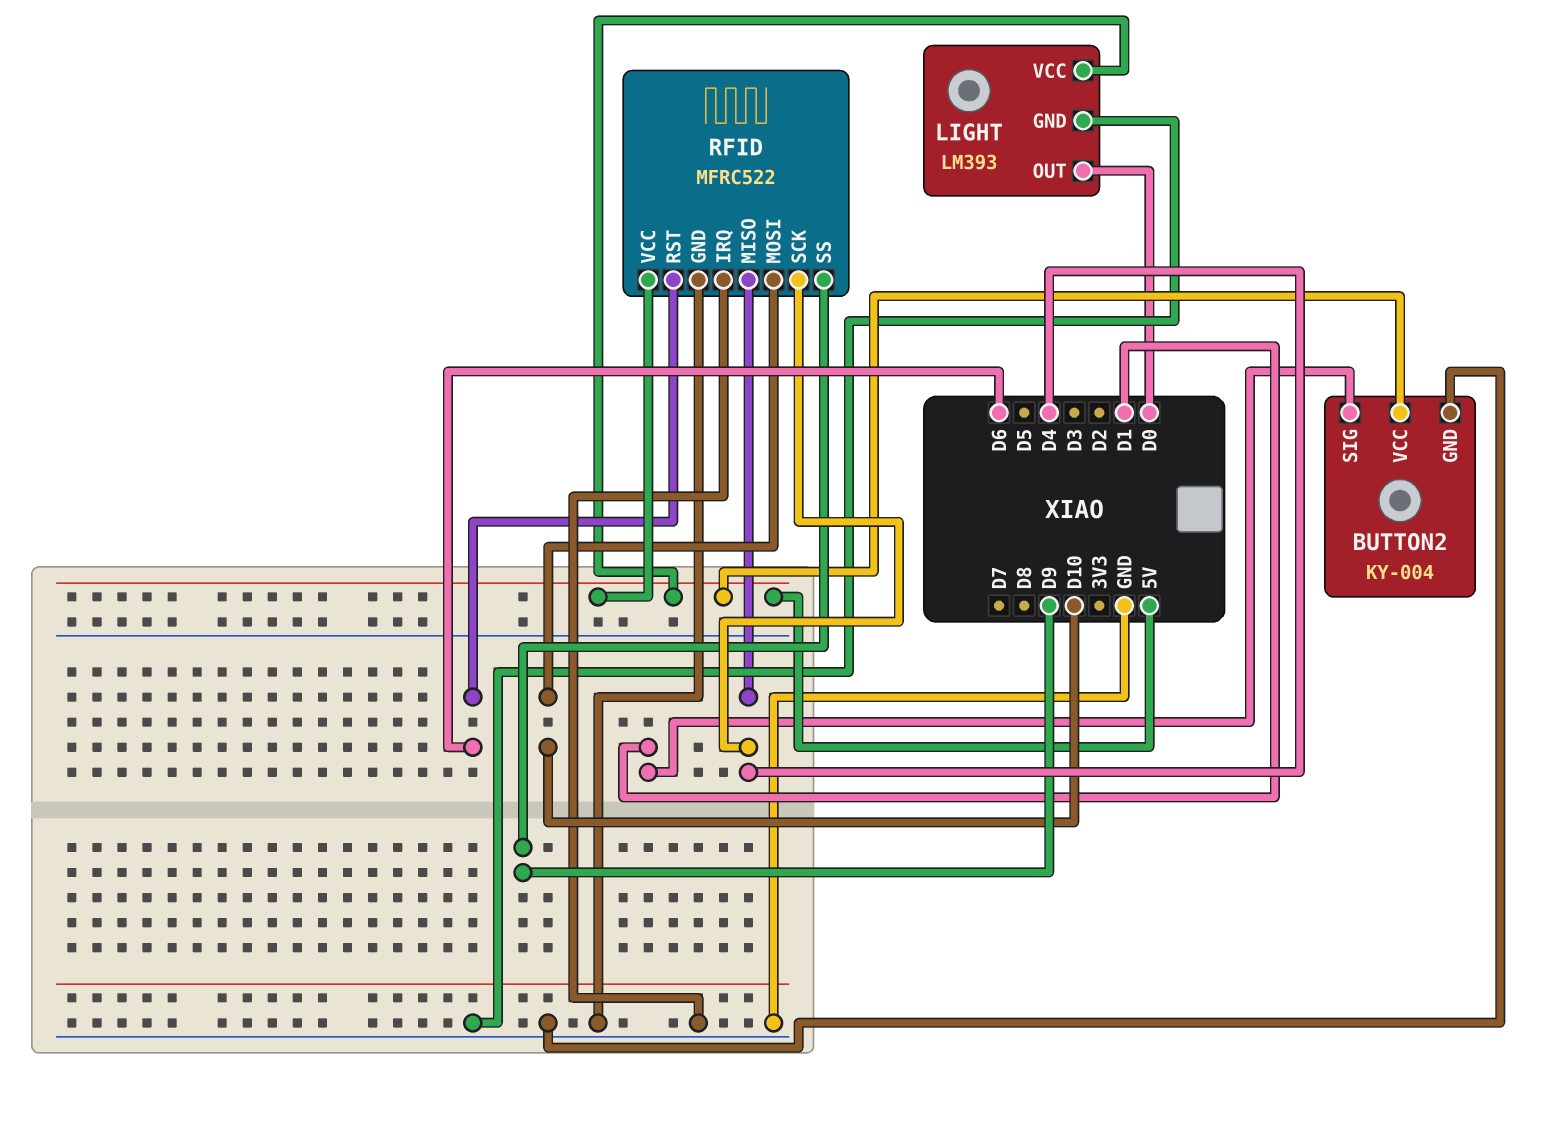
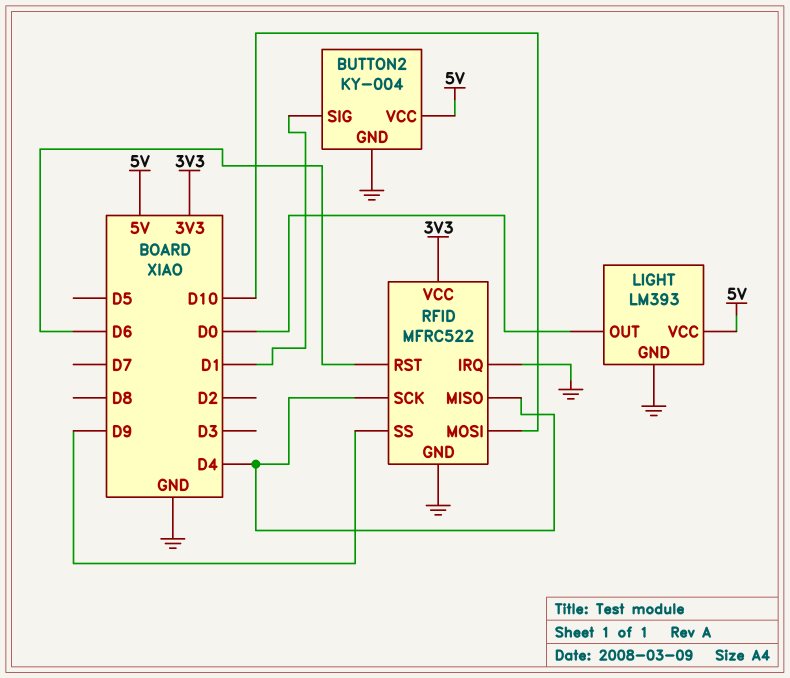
RFID pin VCC: 5V -> 3V3

